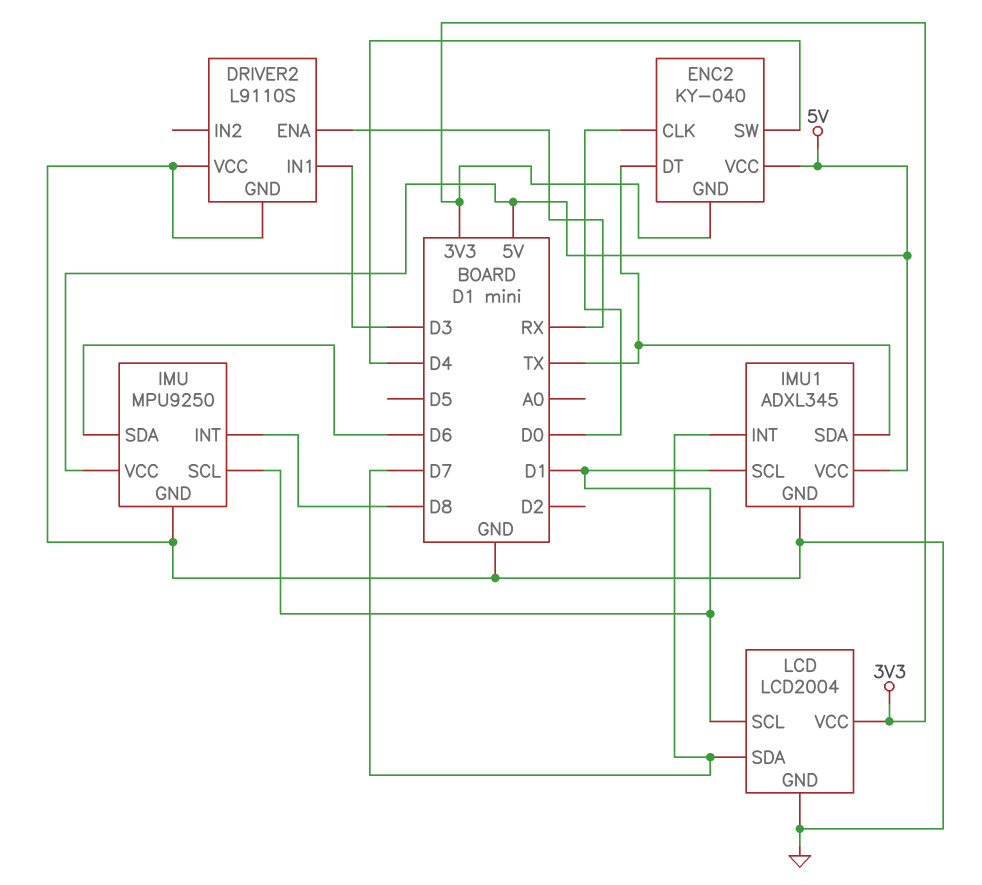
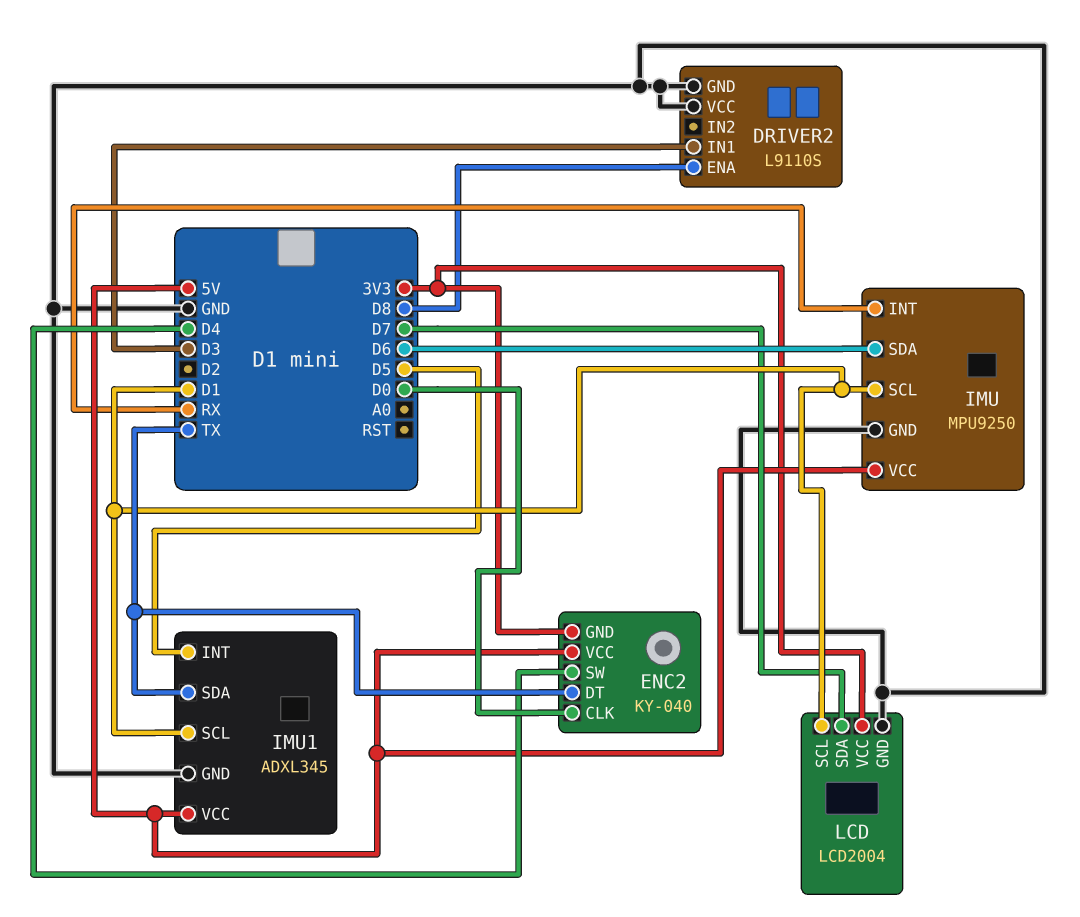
DRIVER2 pin ENA: RX -> D8
IMU pin INT: D8 -> RX
IMU1 pin INT: D7 -> D5

